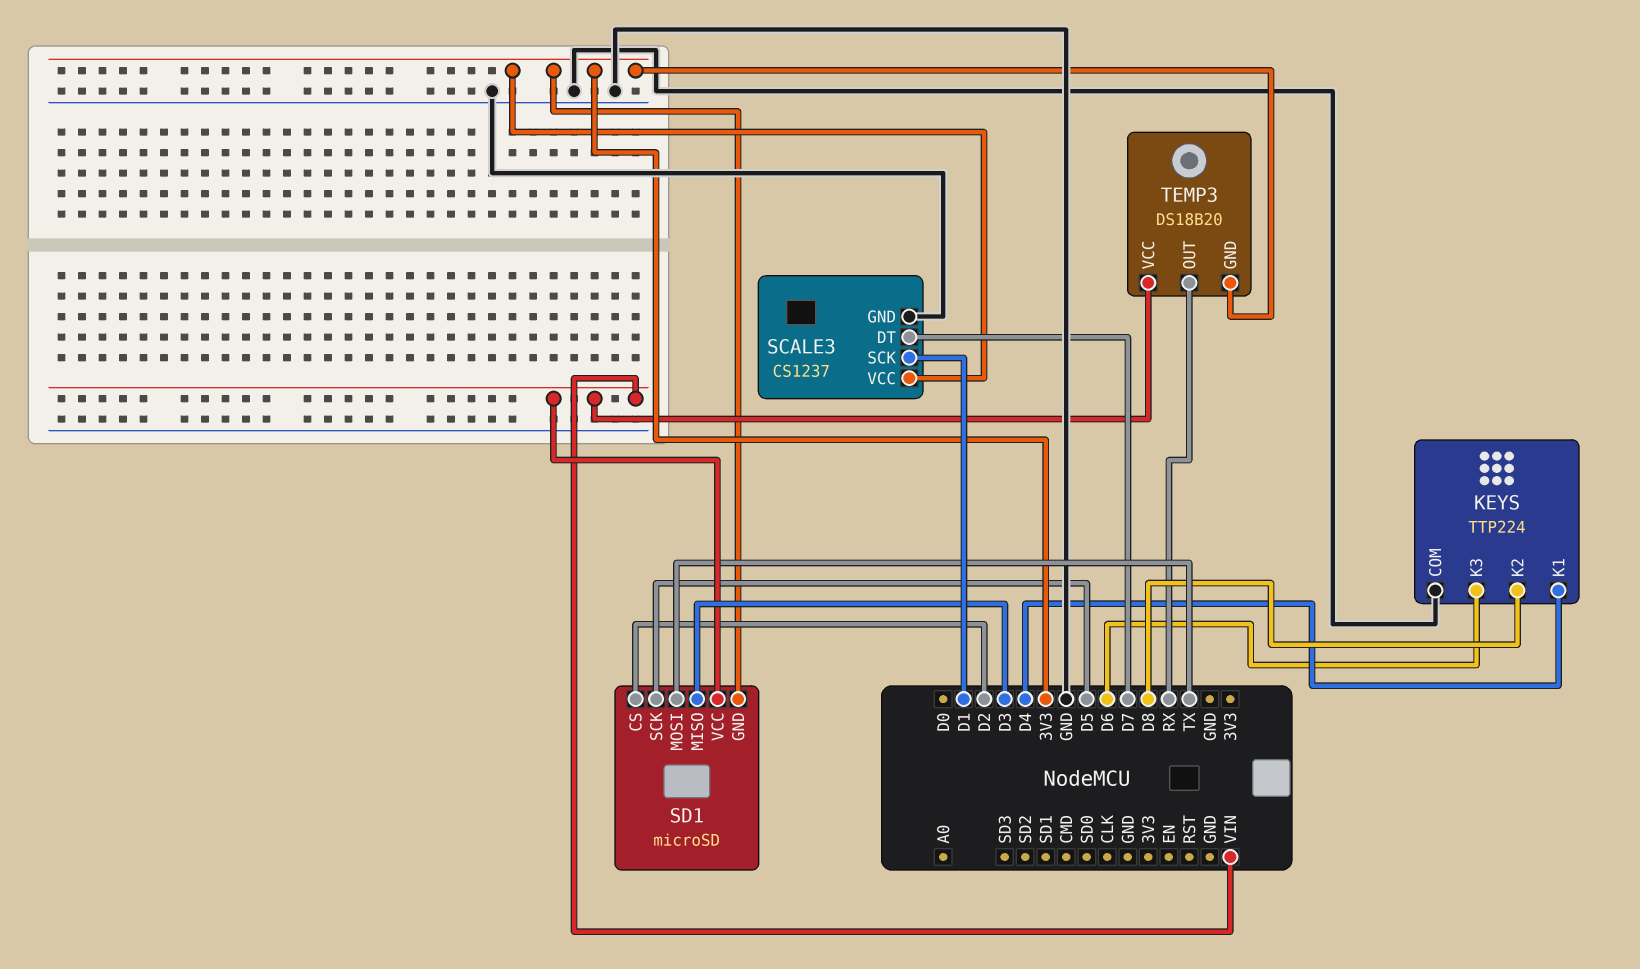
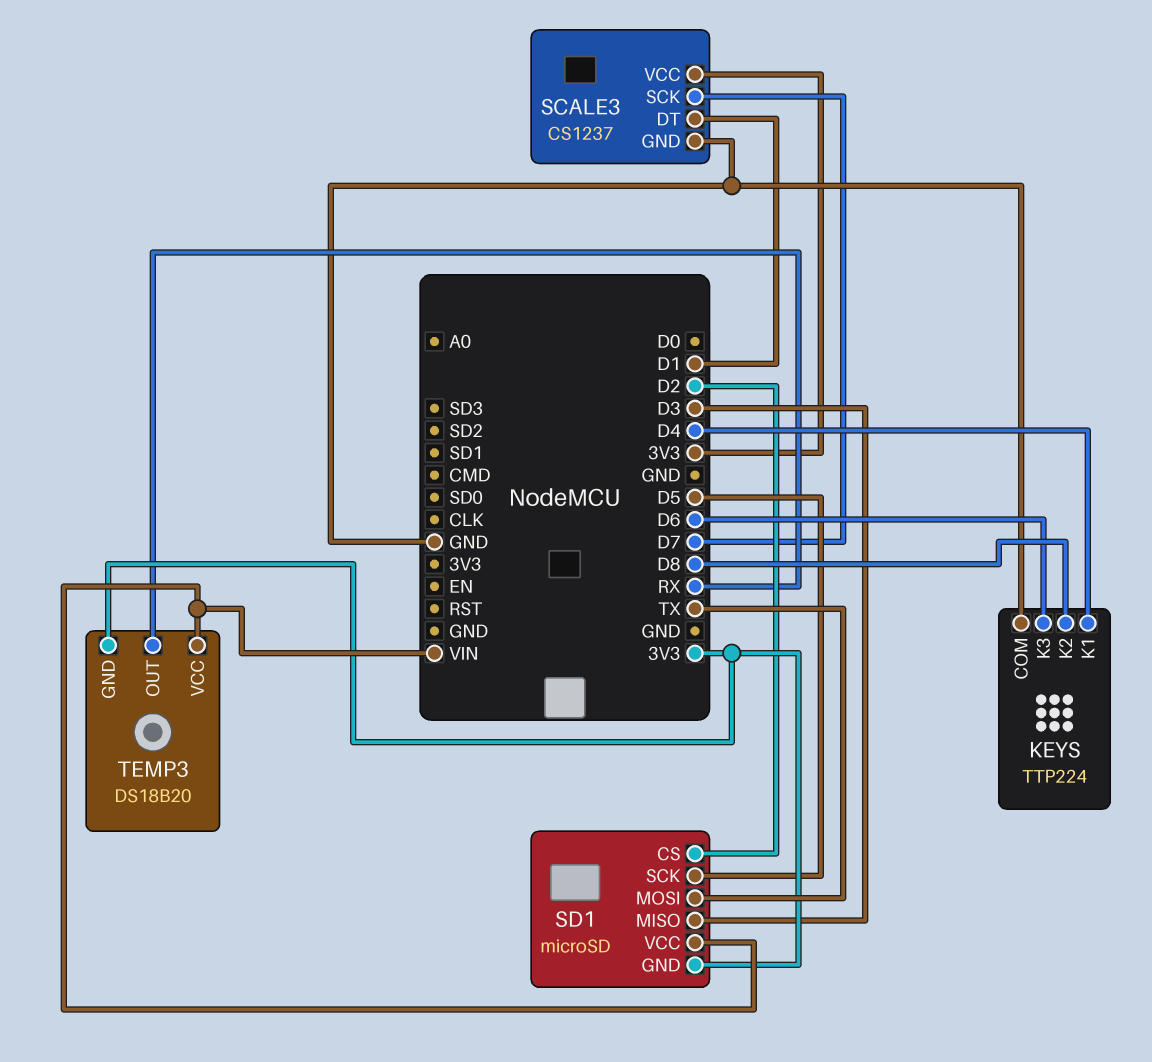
SCALE3 pin DT: D7 -> D1
SCALE3 pin SCK: D1 -> D7

